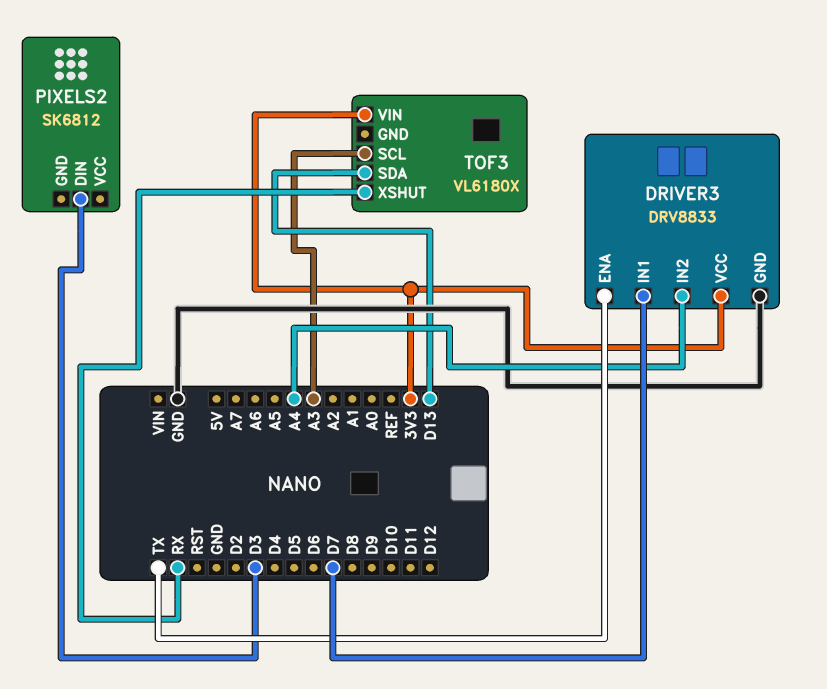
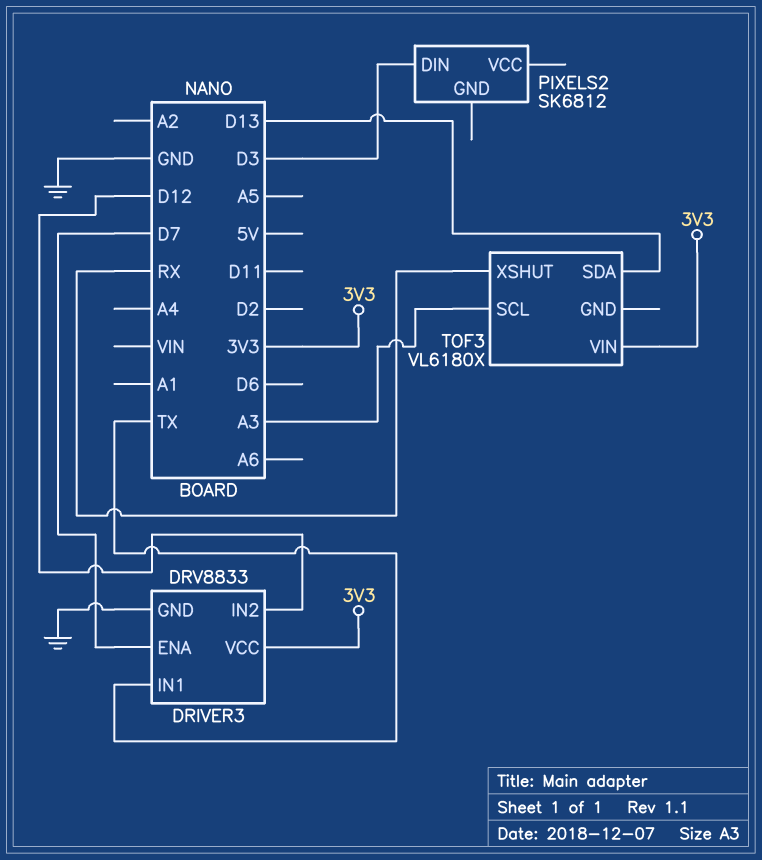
DRIVER3 pin ENA: TX -> D7
DRIVER3 pin IN1: D7 -> TX
DRIVER3 pin IN2: A4 -> D12

